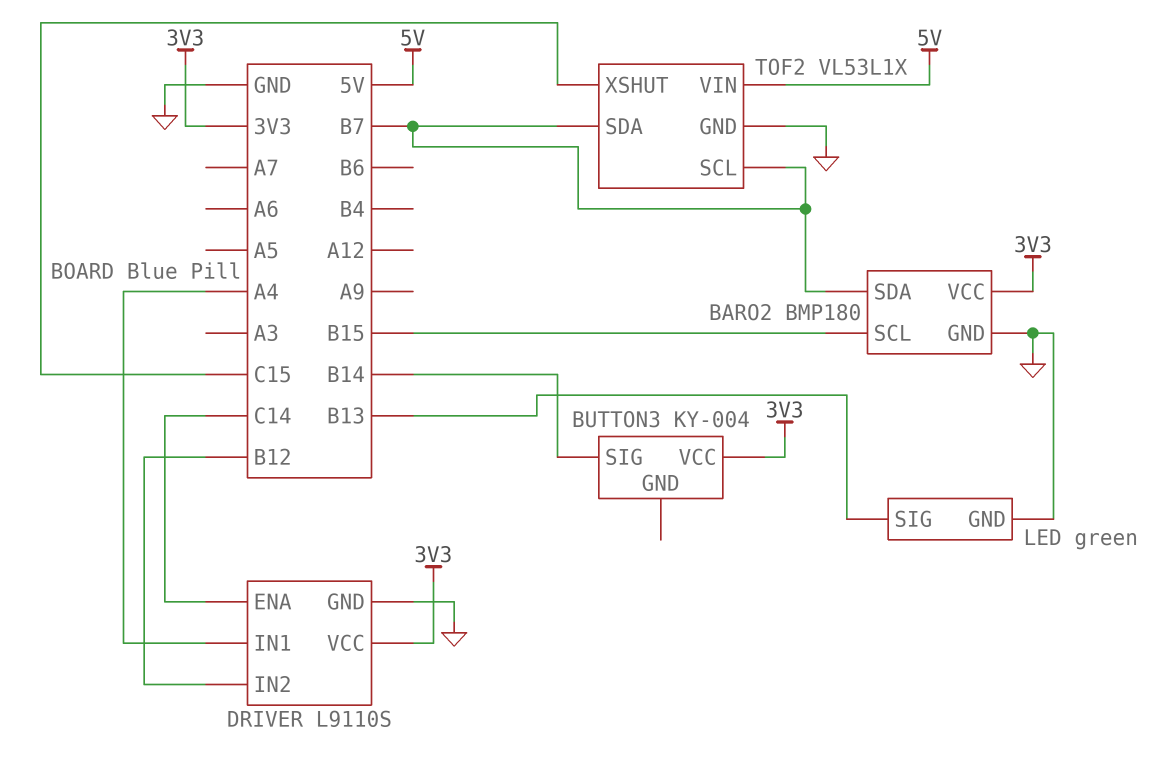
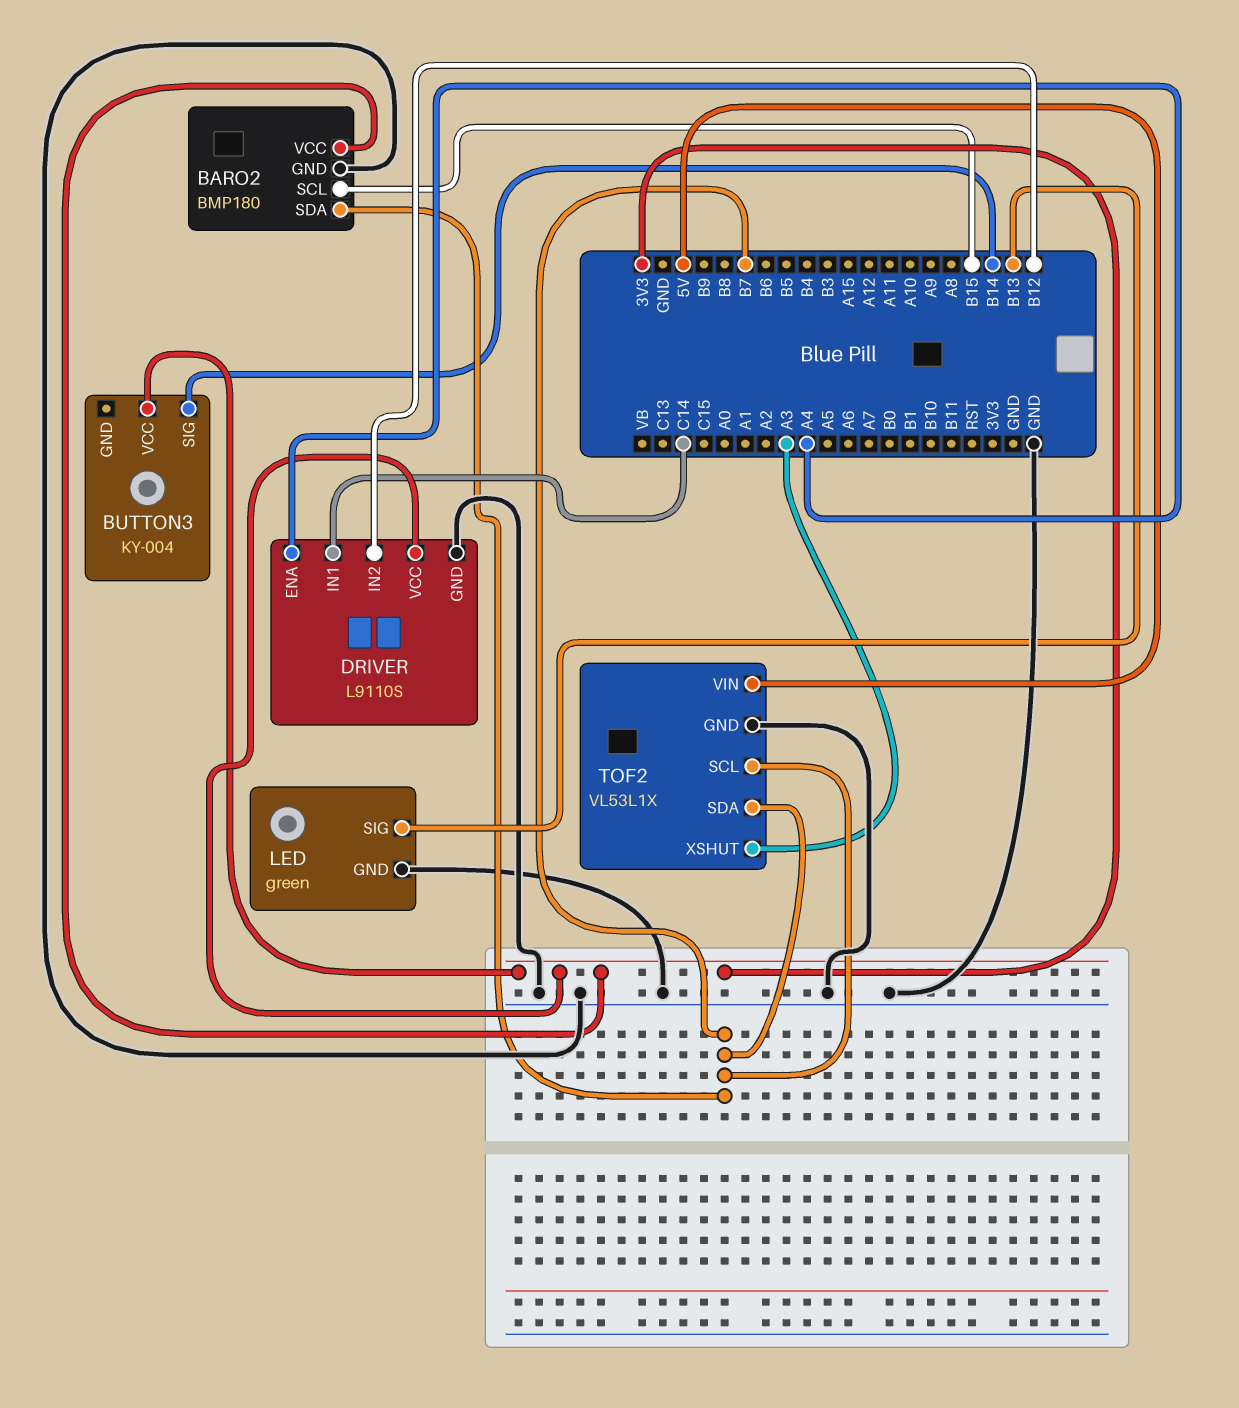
DRIVER pin ENA: C14 -> A4
DRIVER pin IN1: A4 -> C14
TOF2 pin XSHUT: C15 -> A3

